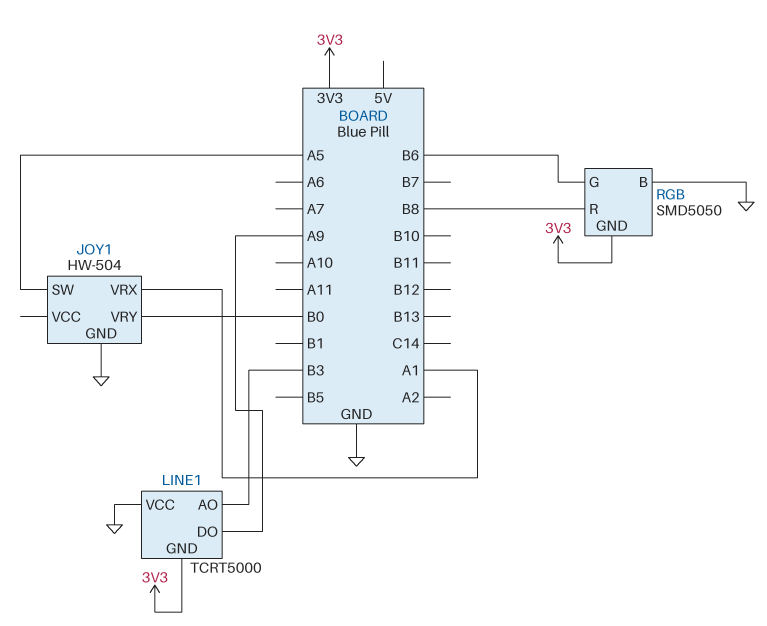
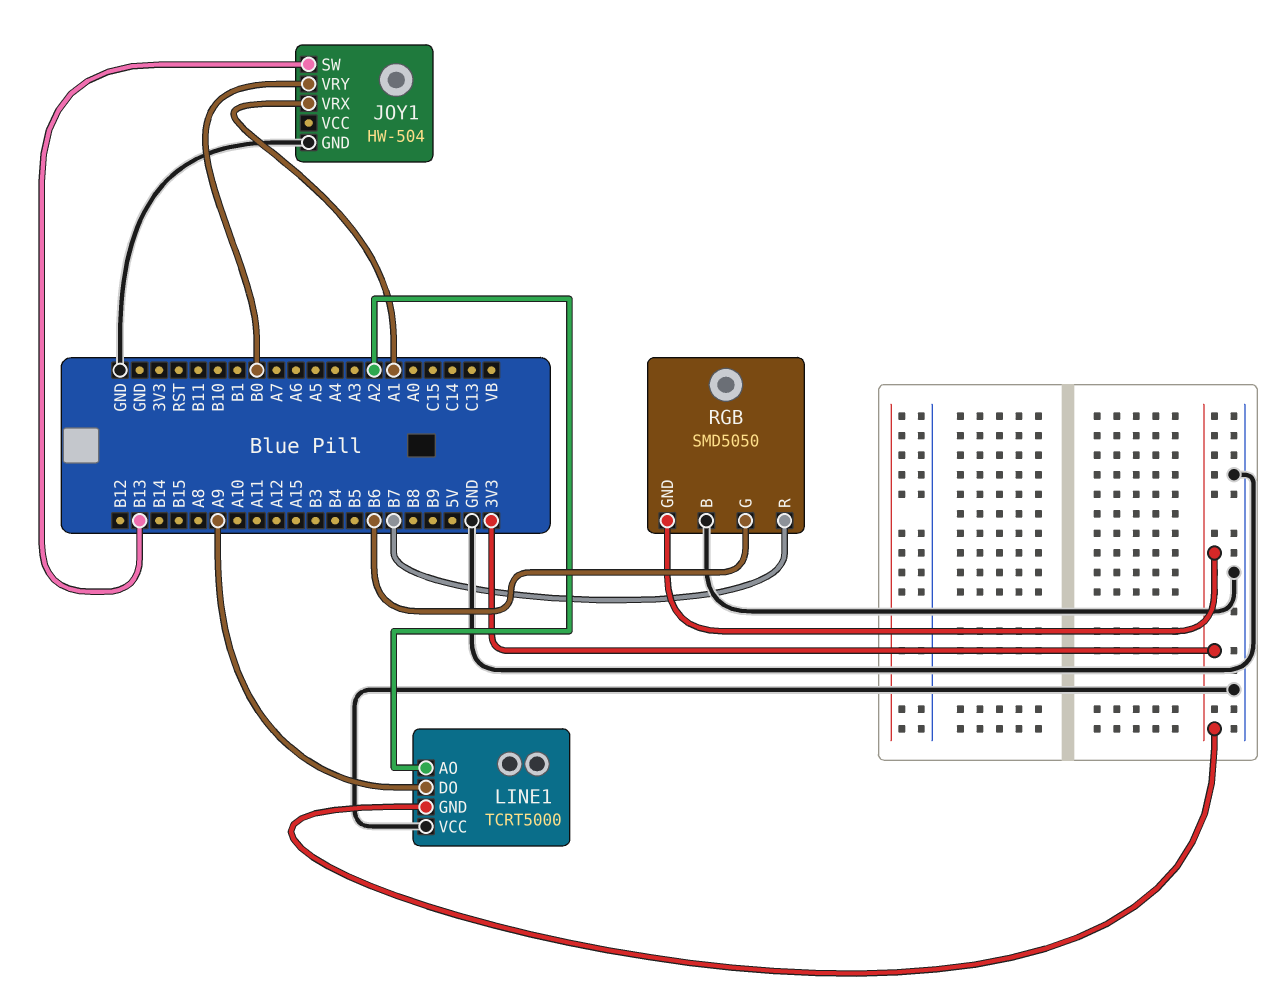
JOY1 pin SW: A5 -> B13
LINE1 pin AO: B3 -> A2
RGB pin R: B8 -> B7

